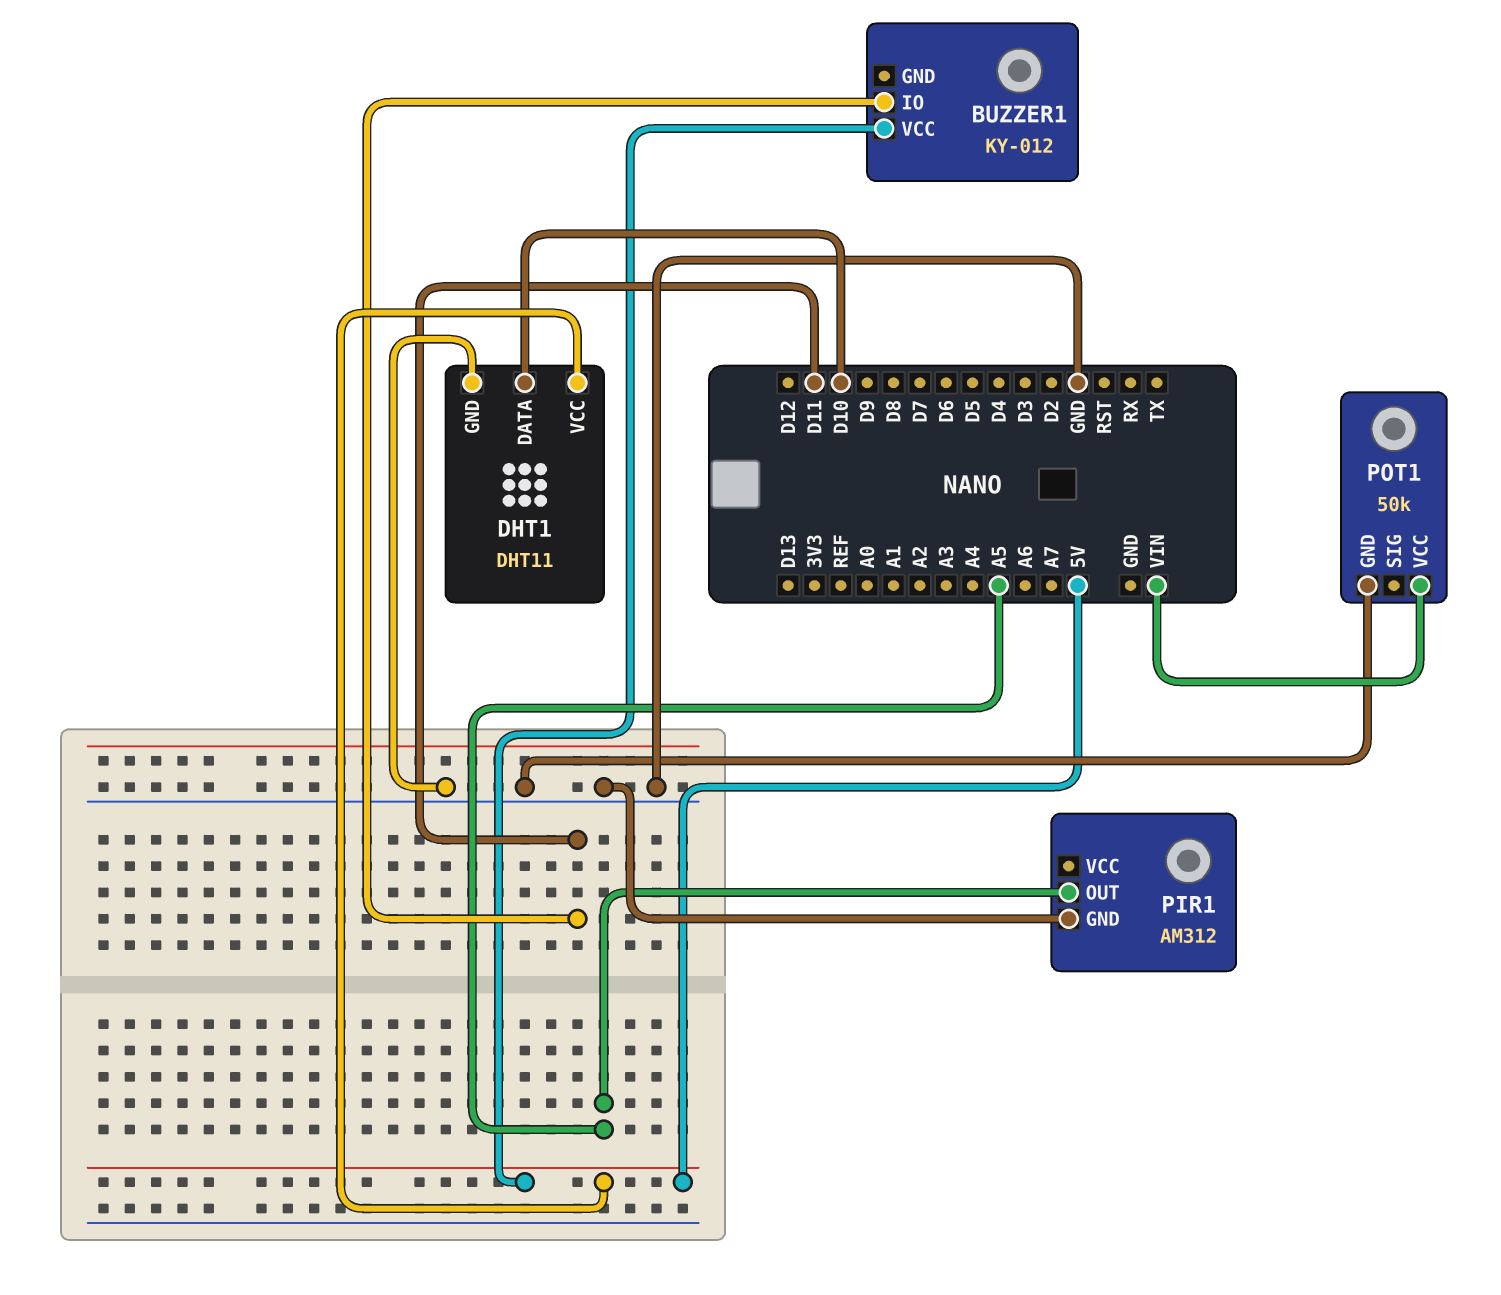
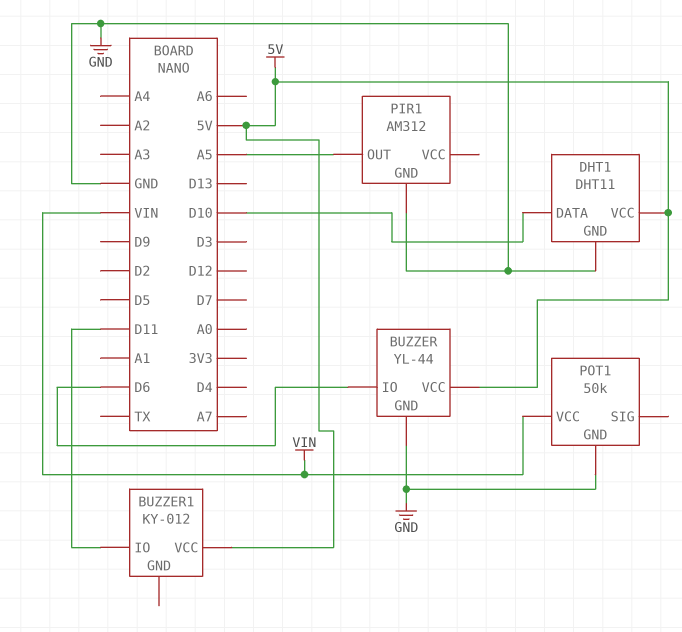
BUZZER: none -> YL-44
BUZZER pin GND: none -> GND
BUZZER pin IO: none -> D6
BUZZER pin VCC: none -> 5V

